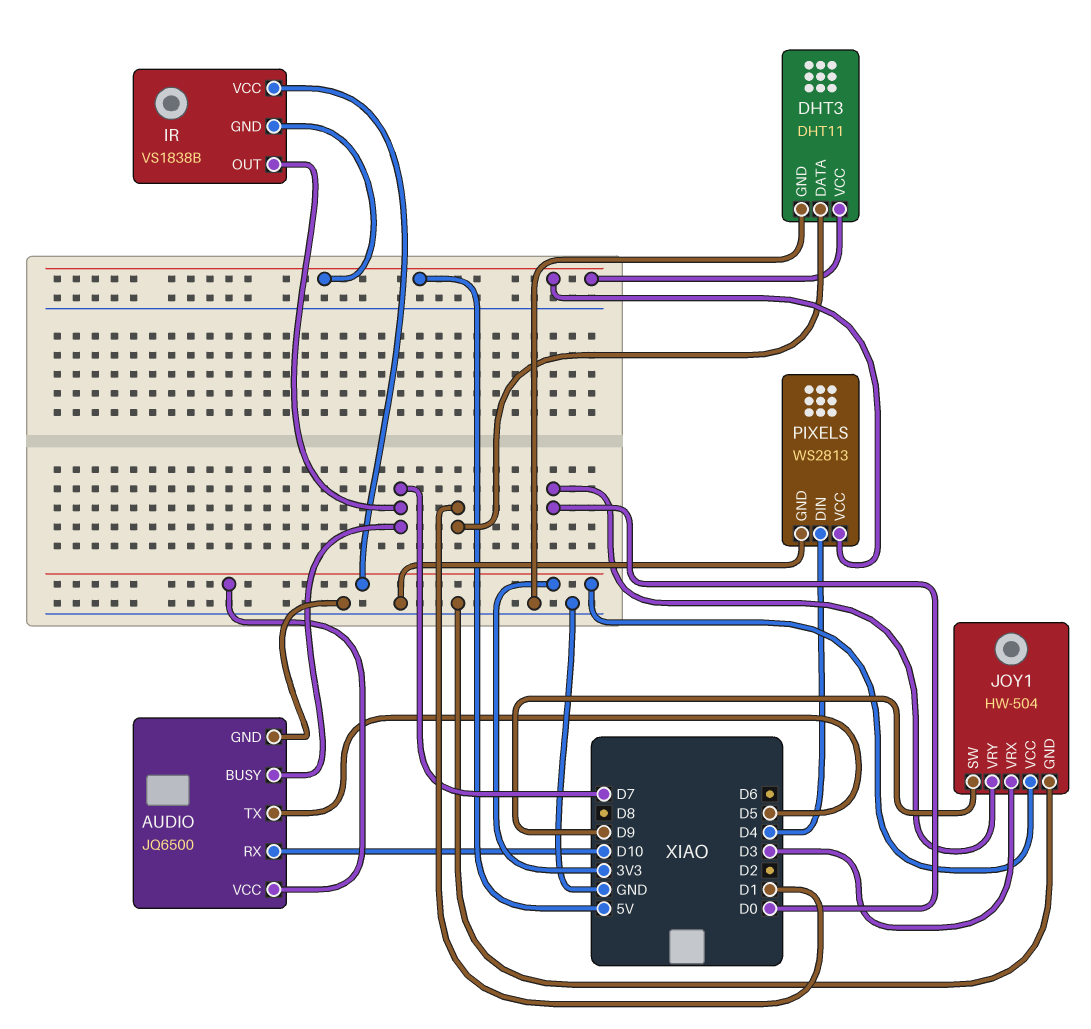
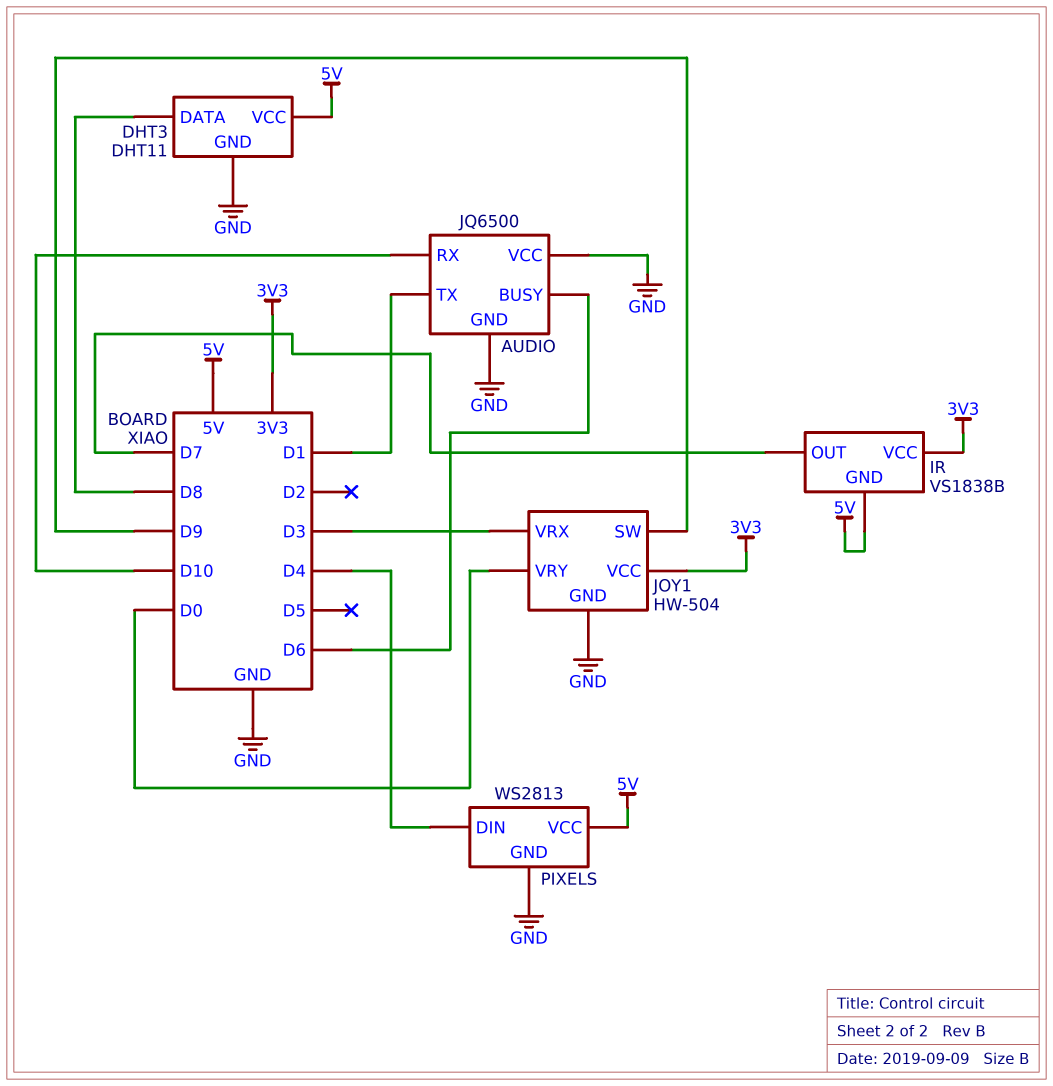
AUDIO pin BUSY: D7 -> D6
AUDIO pin TX: D5 -> D1
AUDIO pin VCC: 3V3 -> GND
DHT3 pin DATA: D1 -> D8

